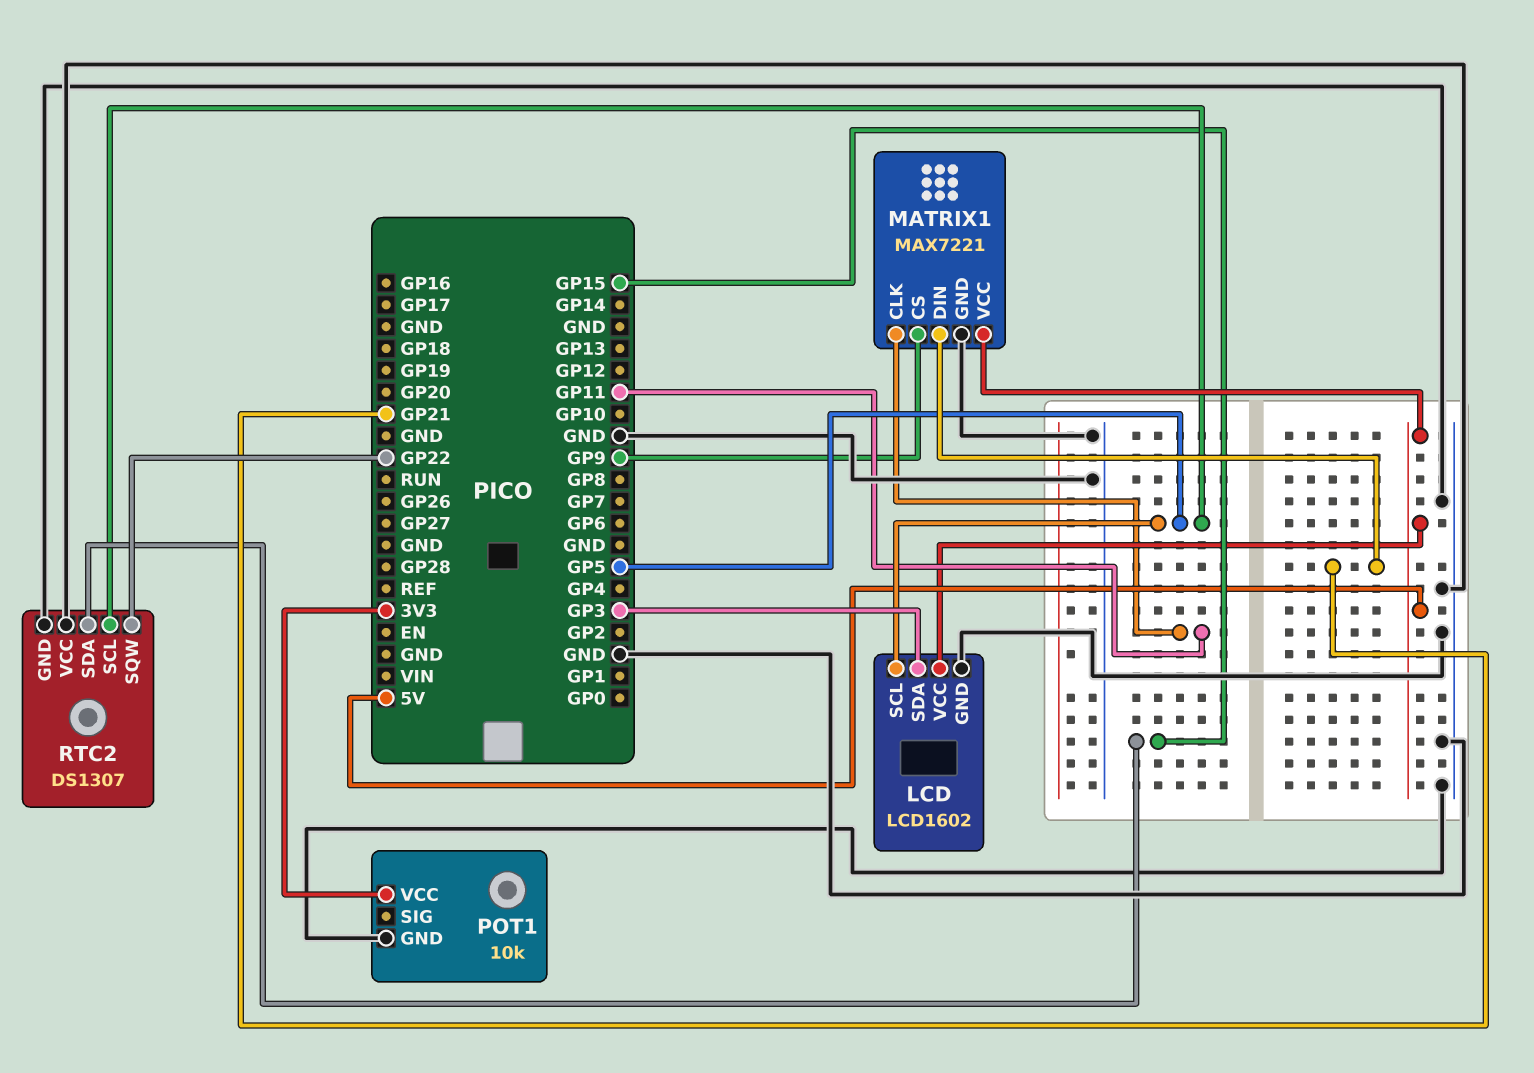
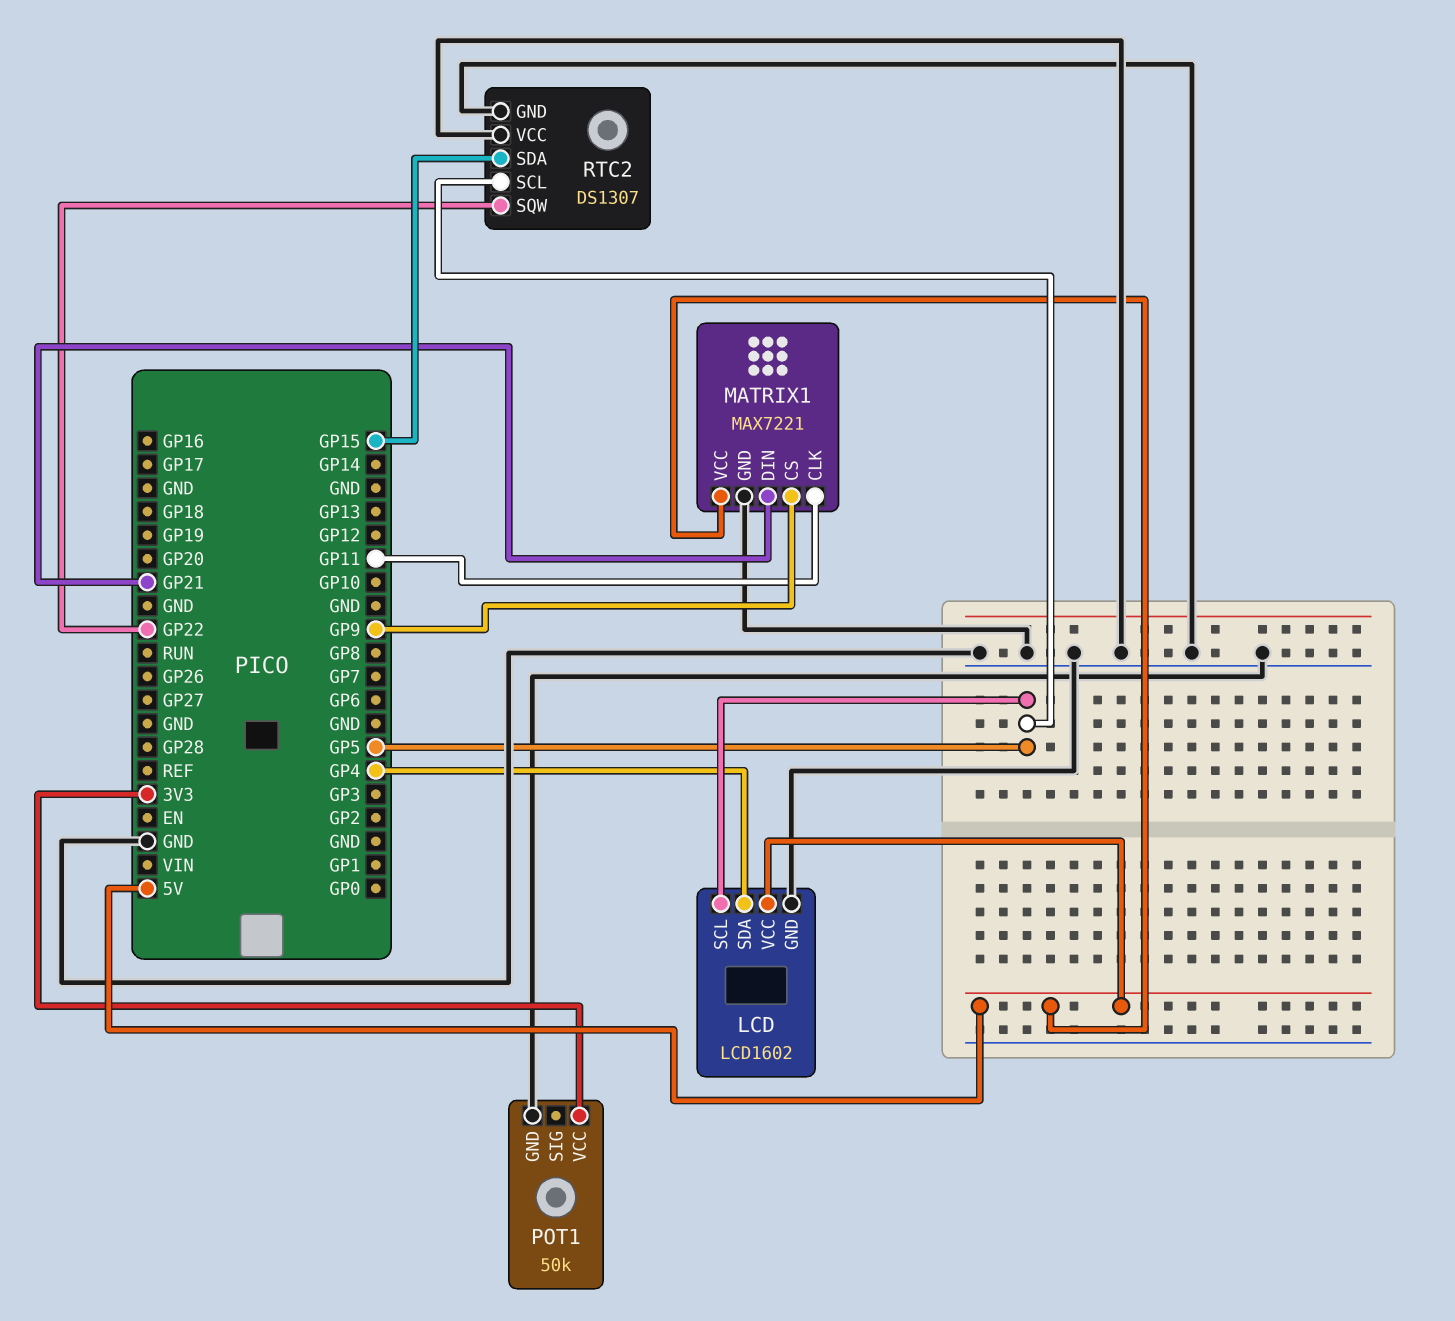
LCD pin SDA: GP3 -> GP4
POT1: 10k -> 50k

